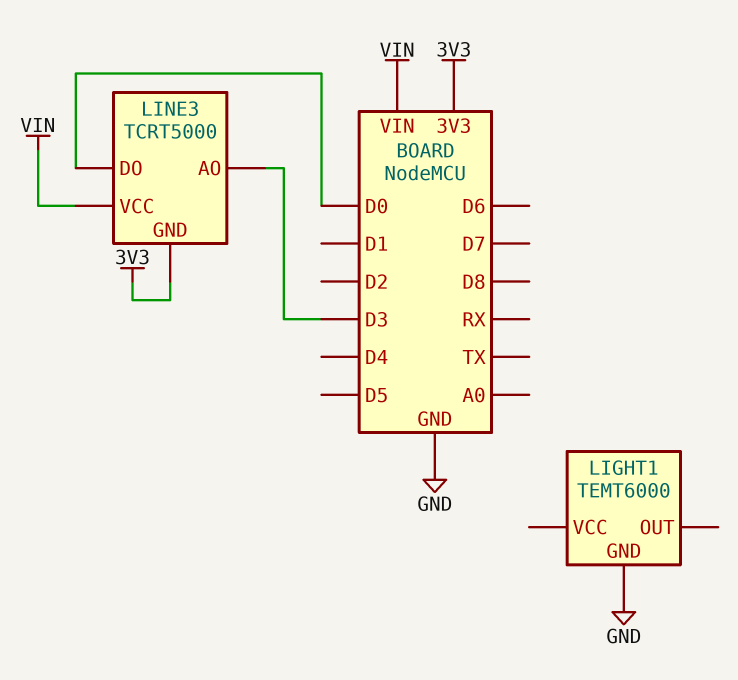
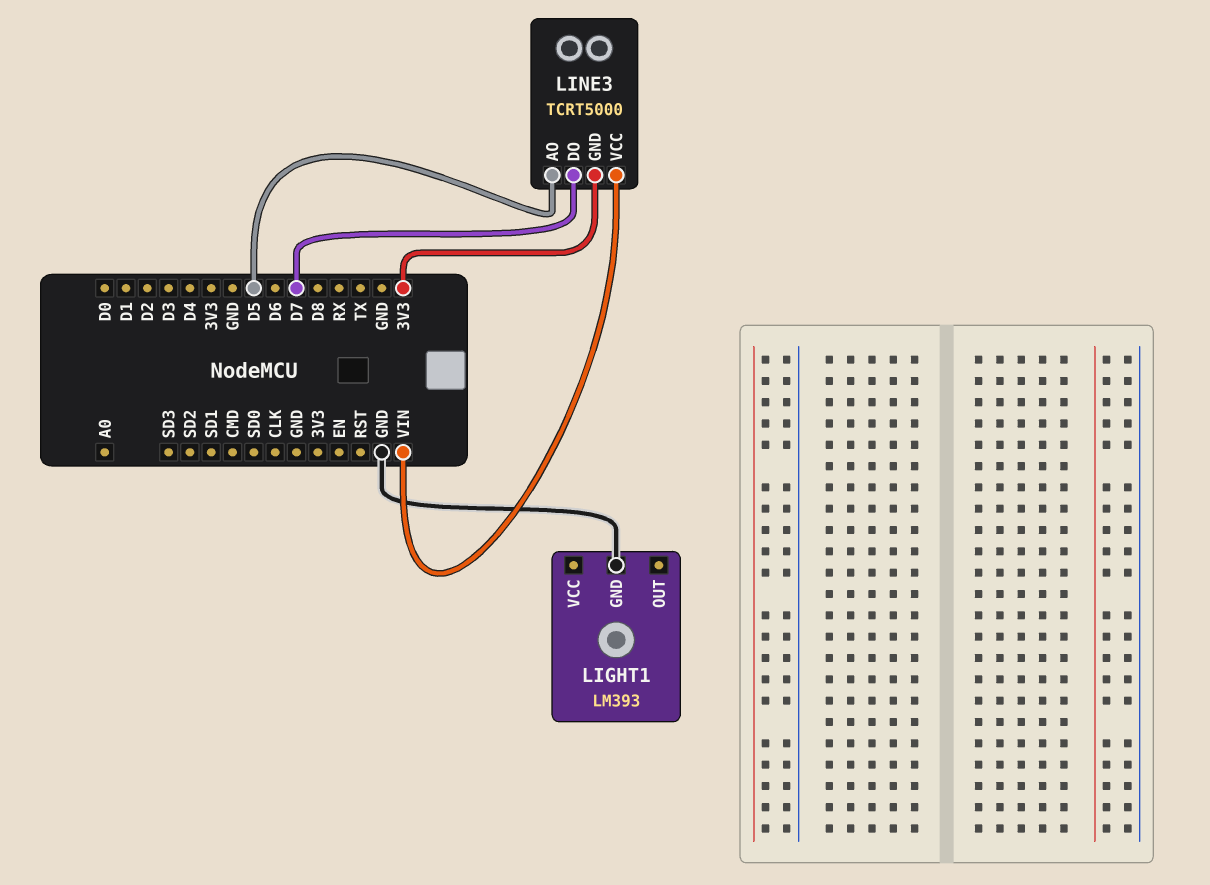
LIGHT1: TEMT6000 -> LM393
LINE3 pin AO: D3 -> D5
LINE3 pin DO: D0 -> D7

